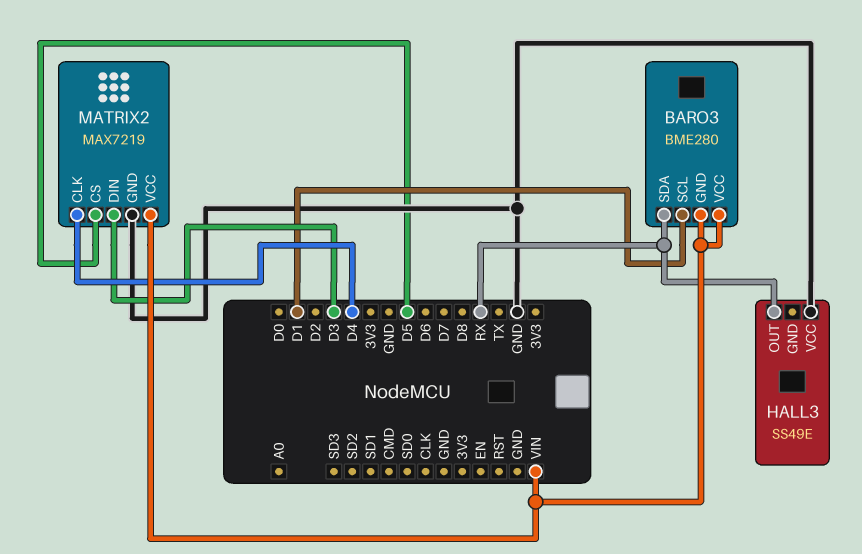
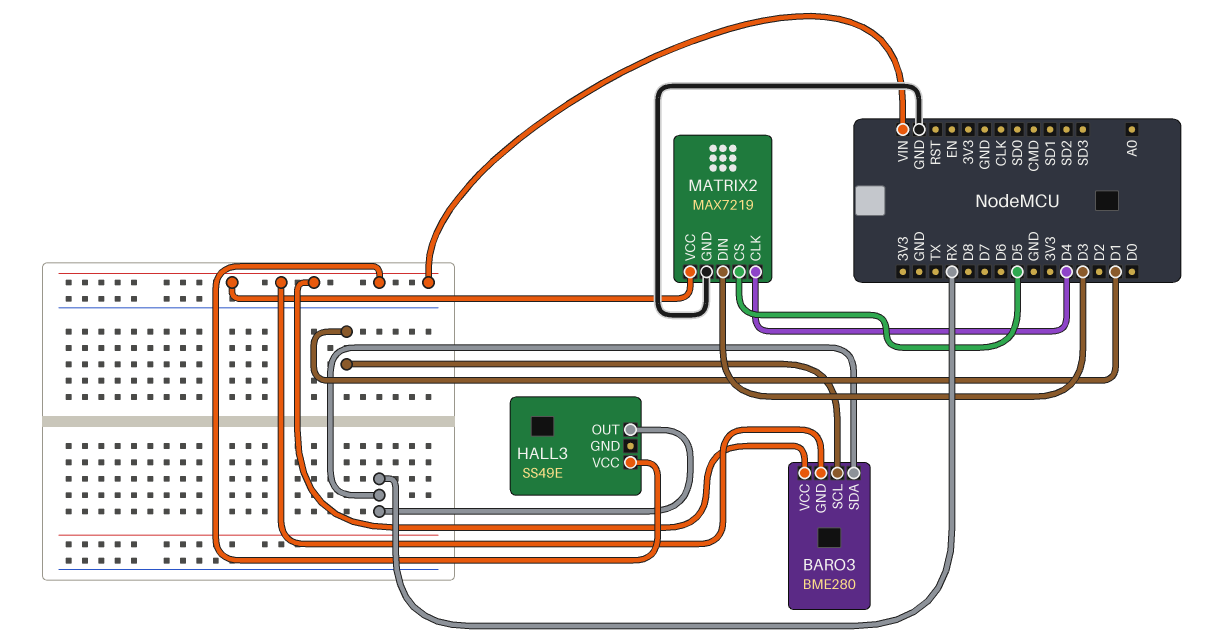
HALL3 pin VCC: GND -> VIN

